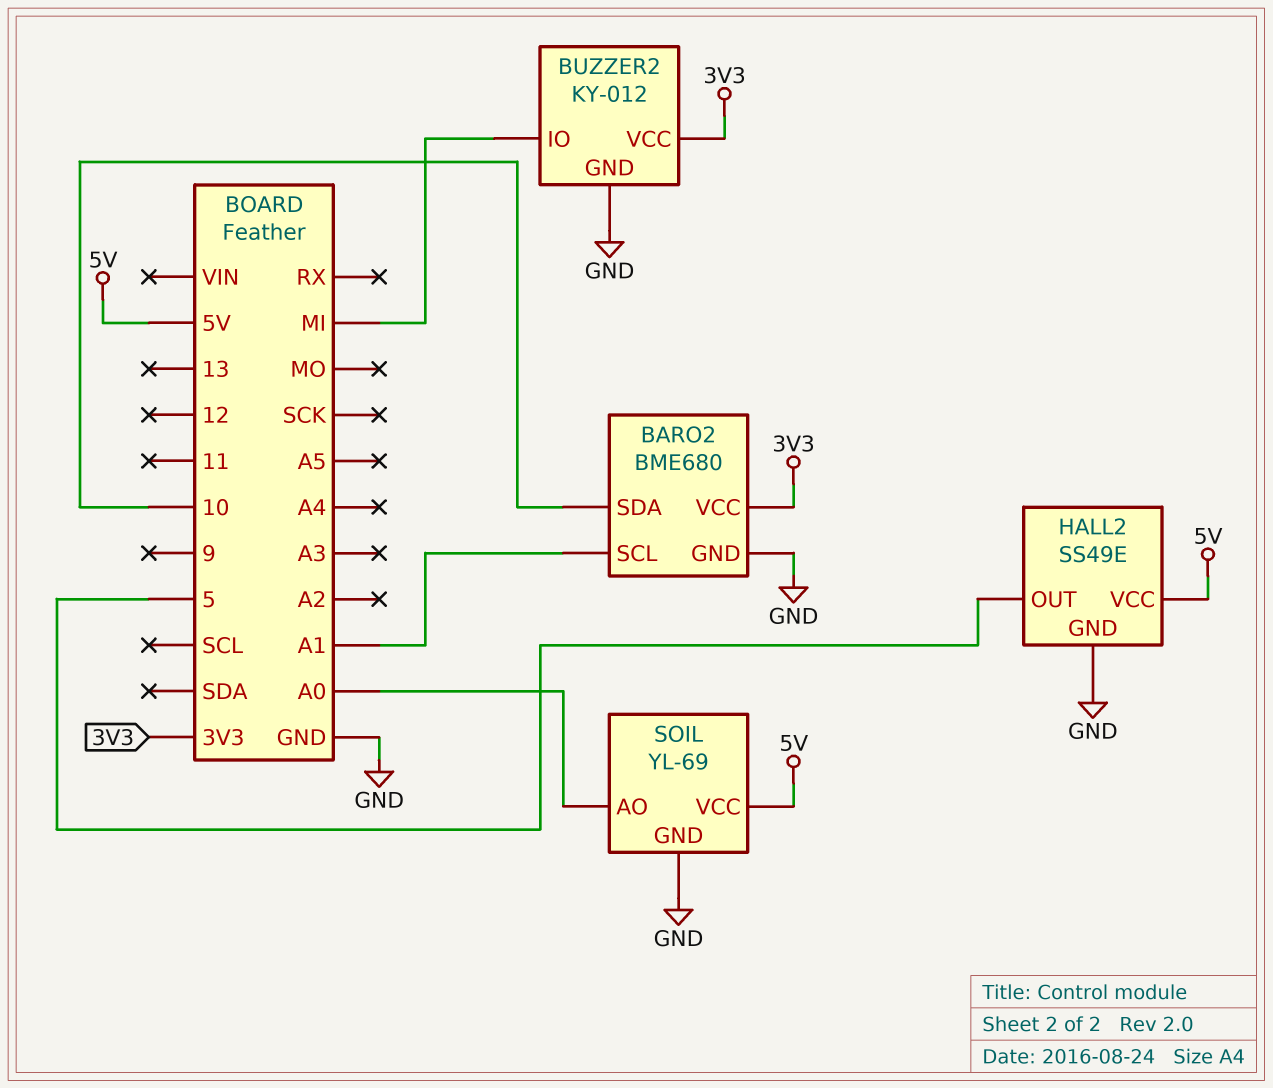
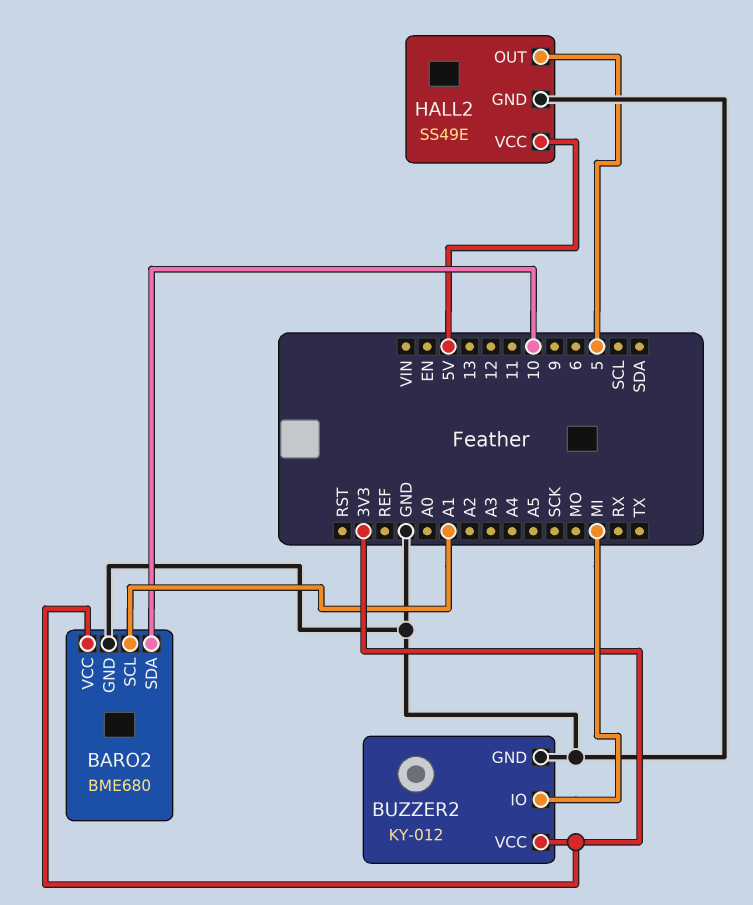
SOIL: YL-69 -> none
SOIL pin AO: A0 -> none
SOIL pin GND: GND -> none
SOIL pin VCC: 5V -> none

